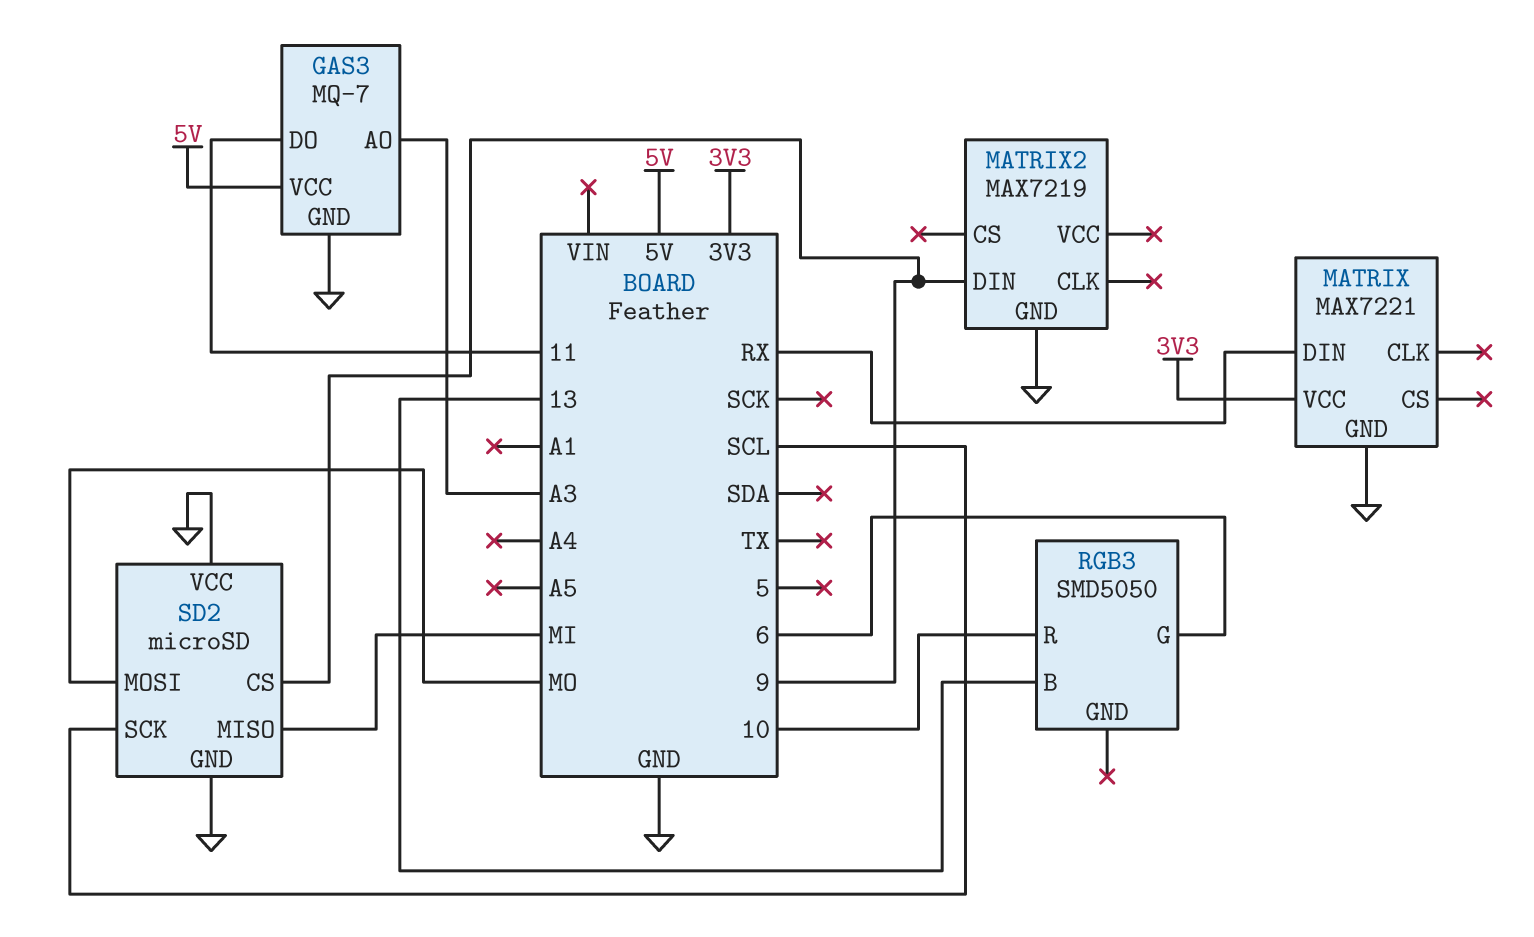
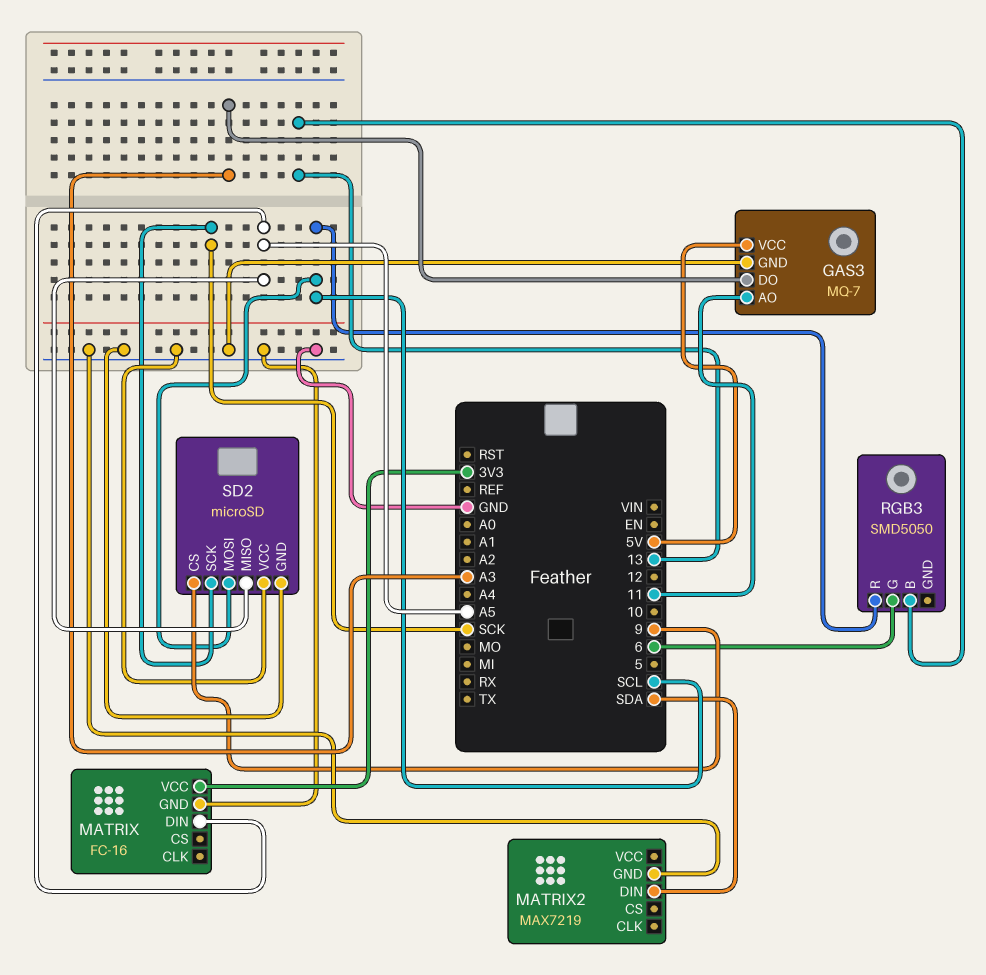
GAS3 pin AO: A3 -> 11
GAS3 pin DO: 11 -> A3
MATRIX: MAX7221 -> FC-16
MATRIX pin DIN: RX -> A5
MATRIX2 pin DIN: 9 -> SDA
RGB3 pin R: 10 -> SCL
SD2 pin MISO: MI -> A5
SD2 pin MOSI: MO -> SCL
SD2 pin SCK: SCL -> SCK

